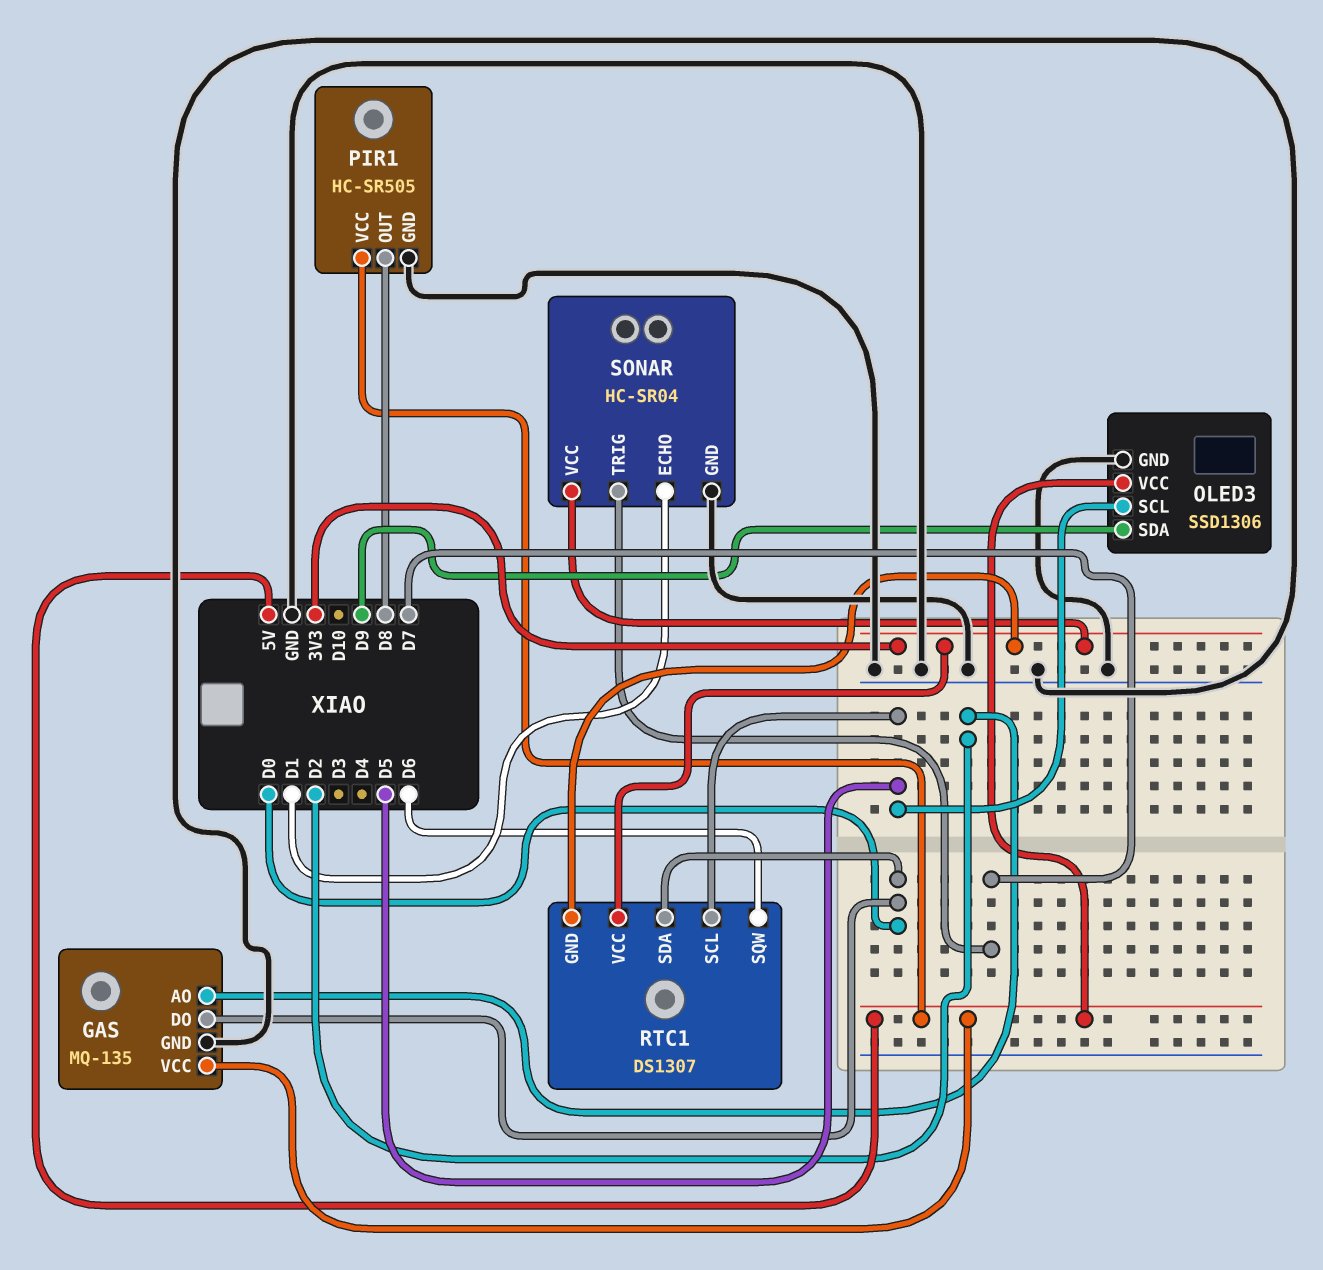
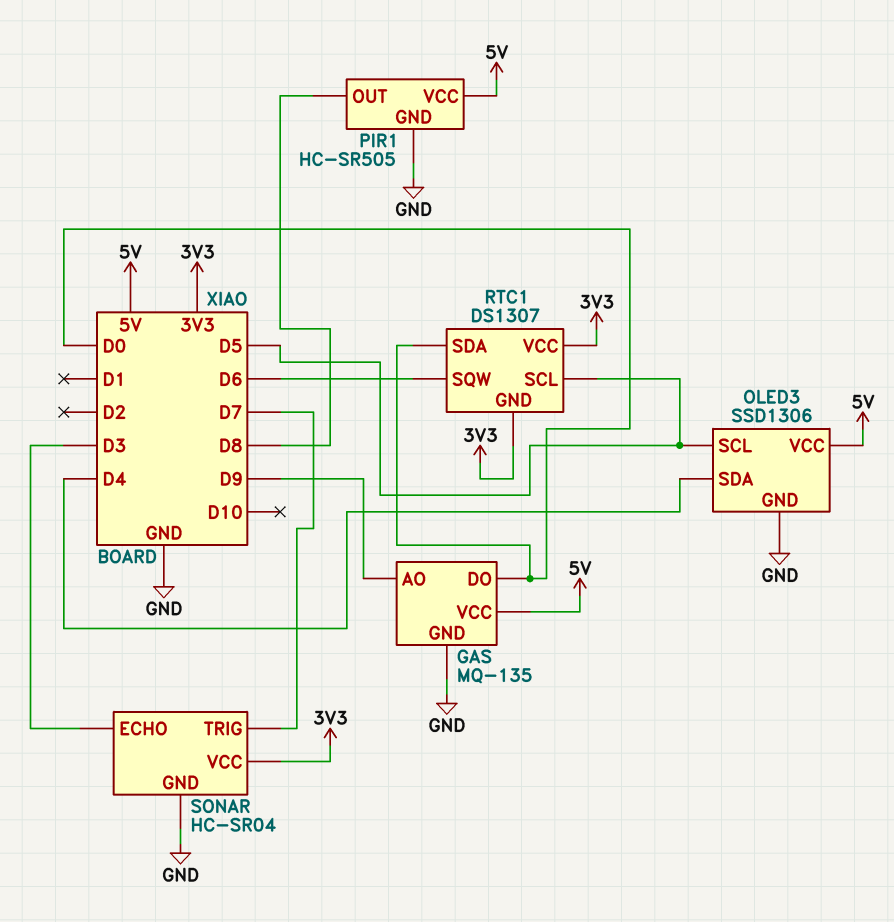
GAS pin AO: D2 -> D9
OLED3 pin SDA: D9 -> D4
SONAR pin ECHO: D1 -> D3

